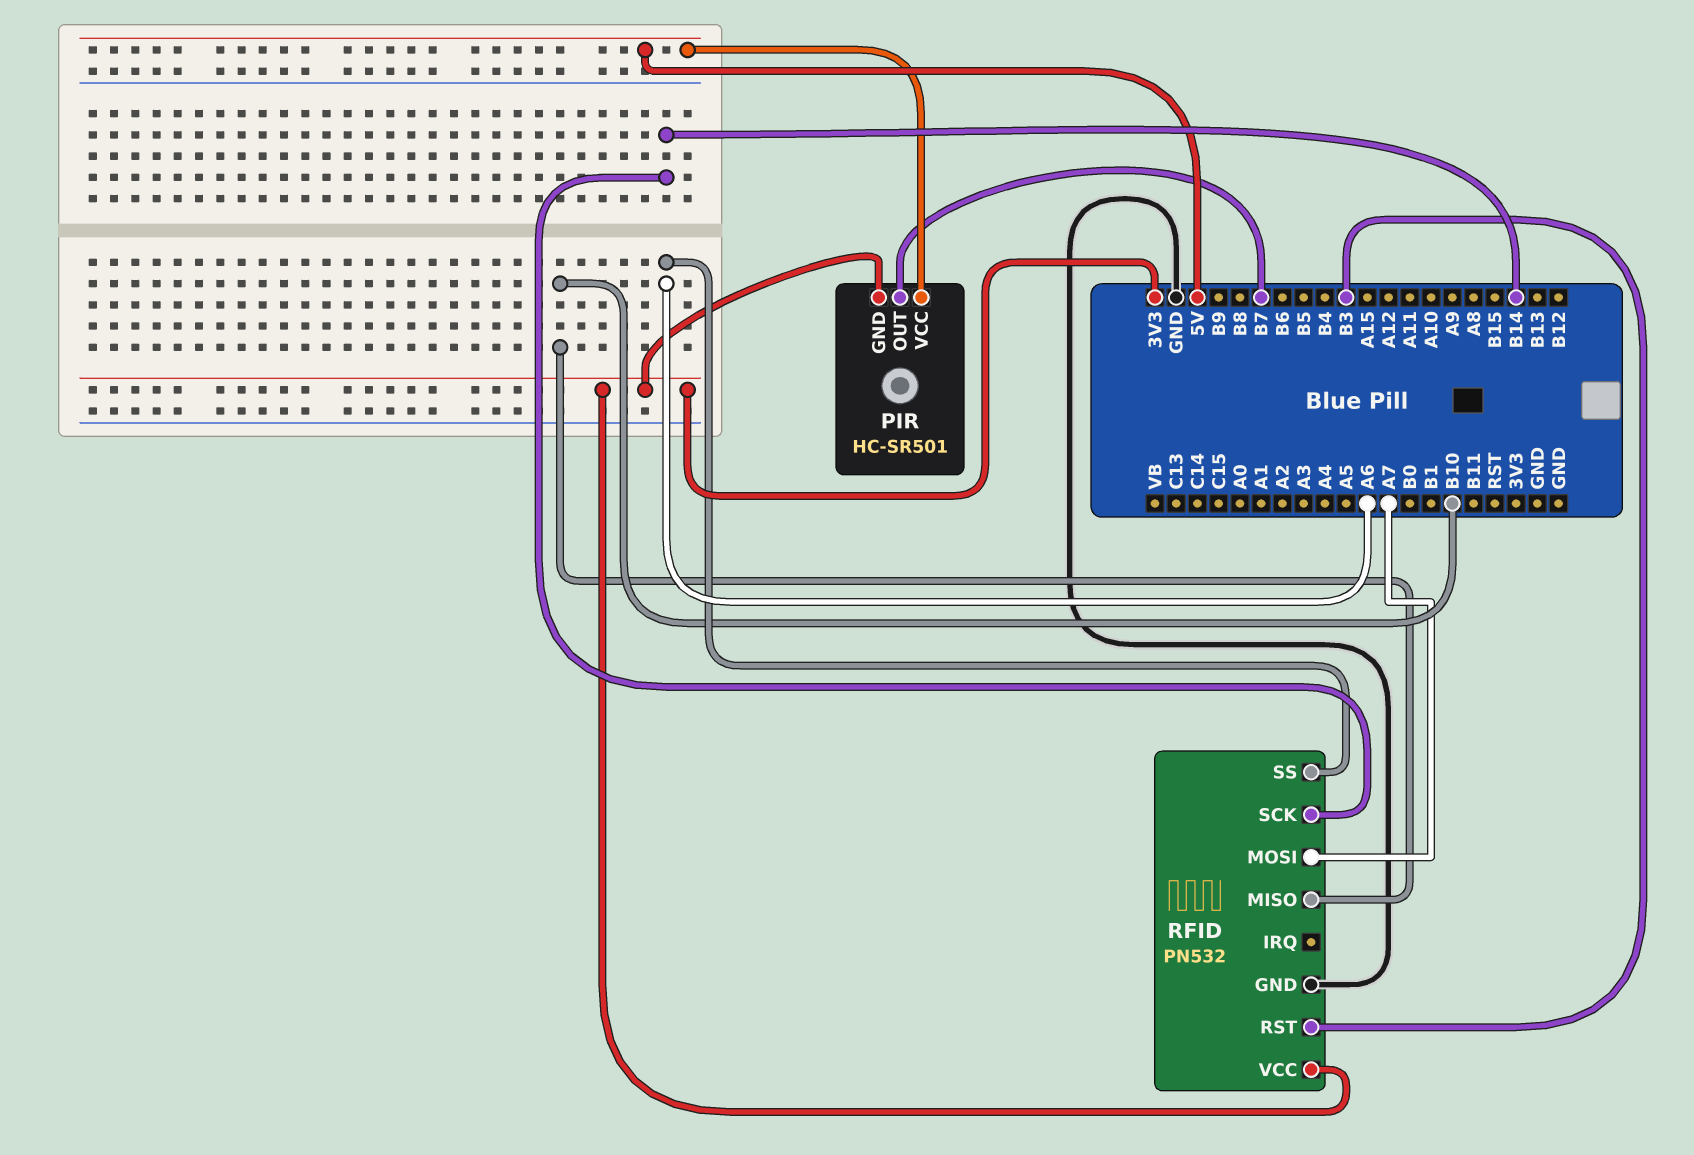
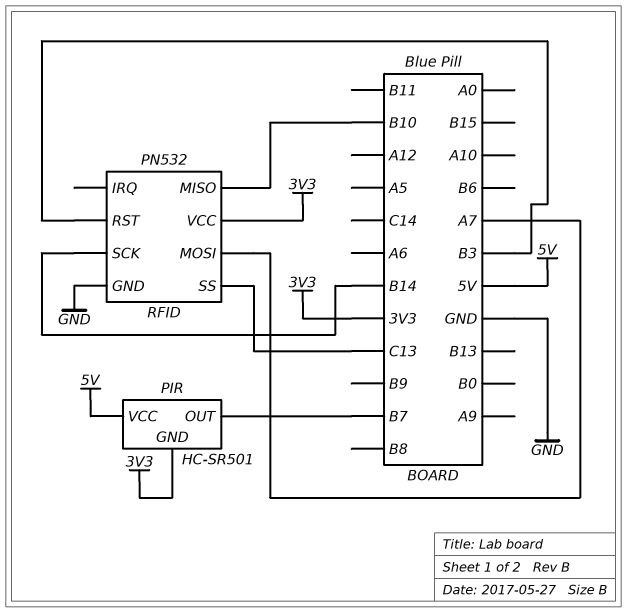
RFID pin SS: A6 -> C13

